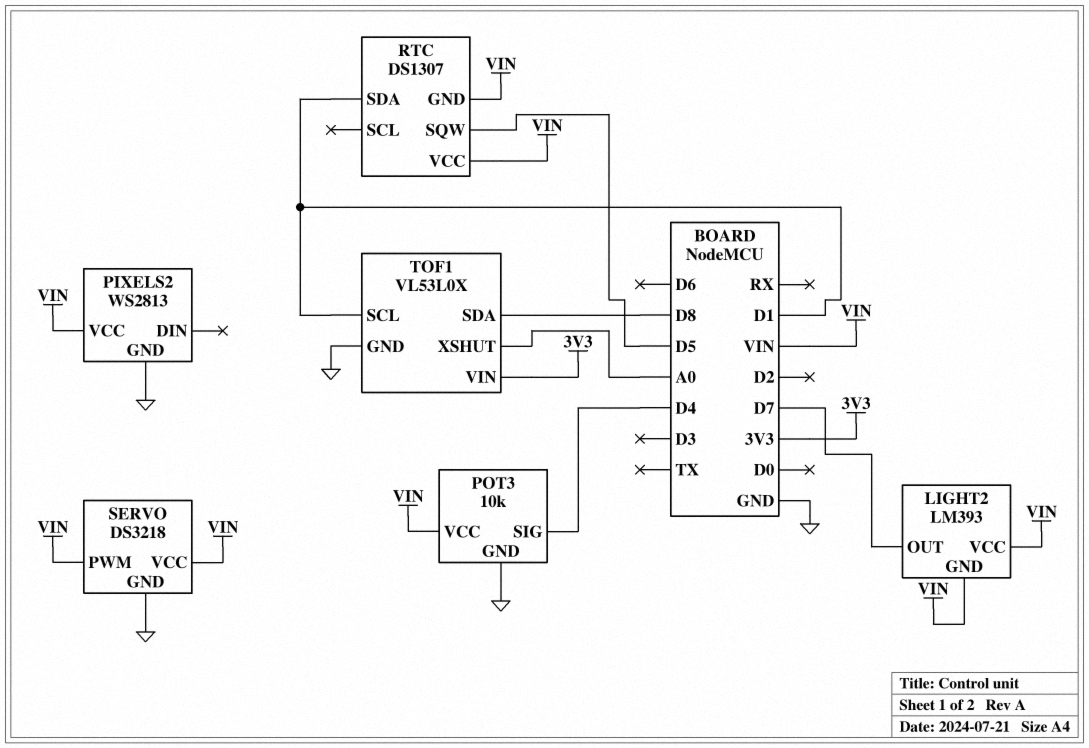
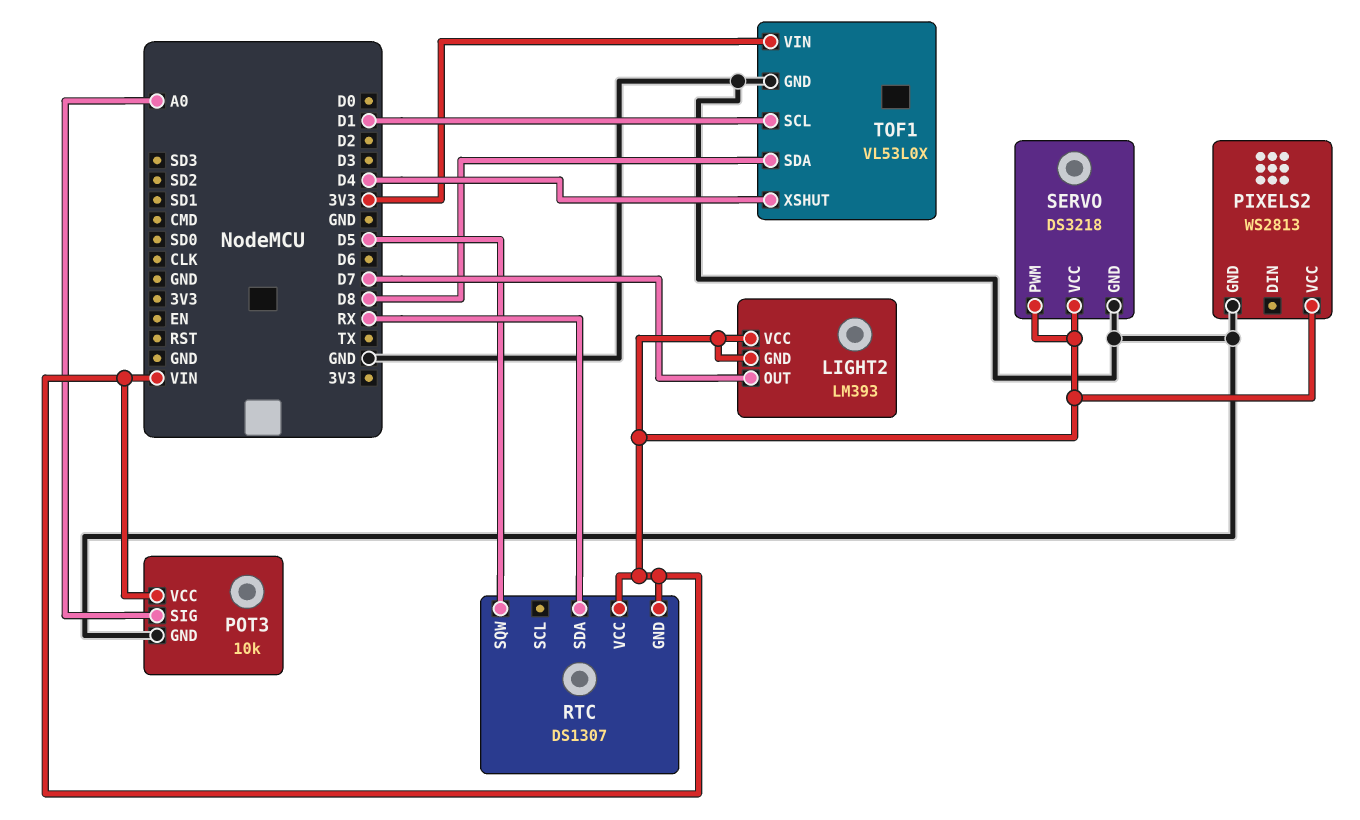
POT3 pin SIG: D4 -> A0
RTC pin SDA: D1 -> RX
TOF1 pin XSHUT: A0 -> D4

